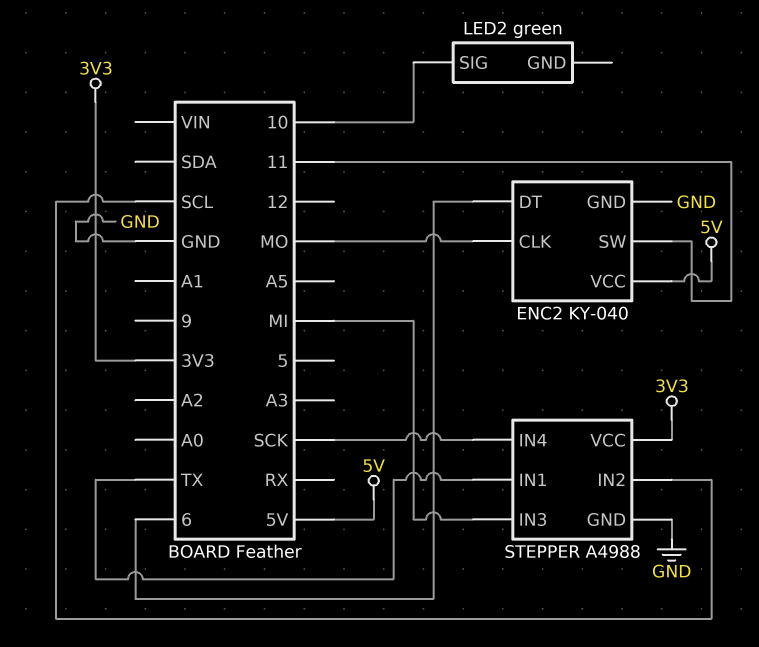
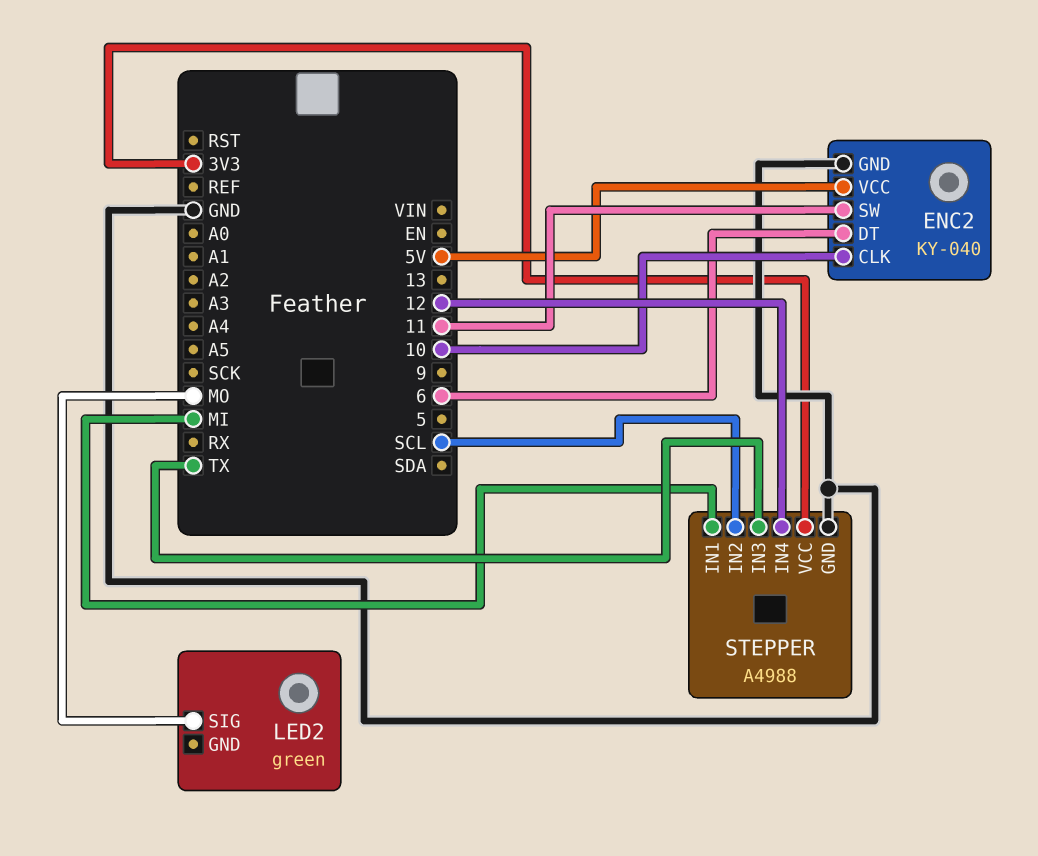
ENC2 pin CLK: MO -> 10
LED2 pin SIG: 10 -> MO
STEPPER pin IN1: TX -> MI
STEPPER pin IN3: MI -> TX
STEPPER pin IN4: SCK -> 12

